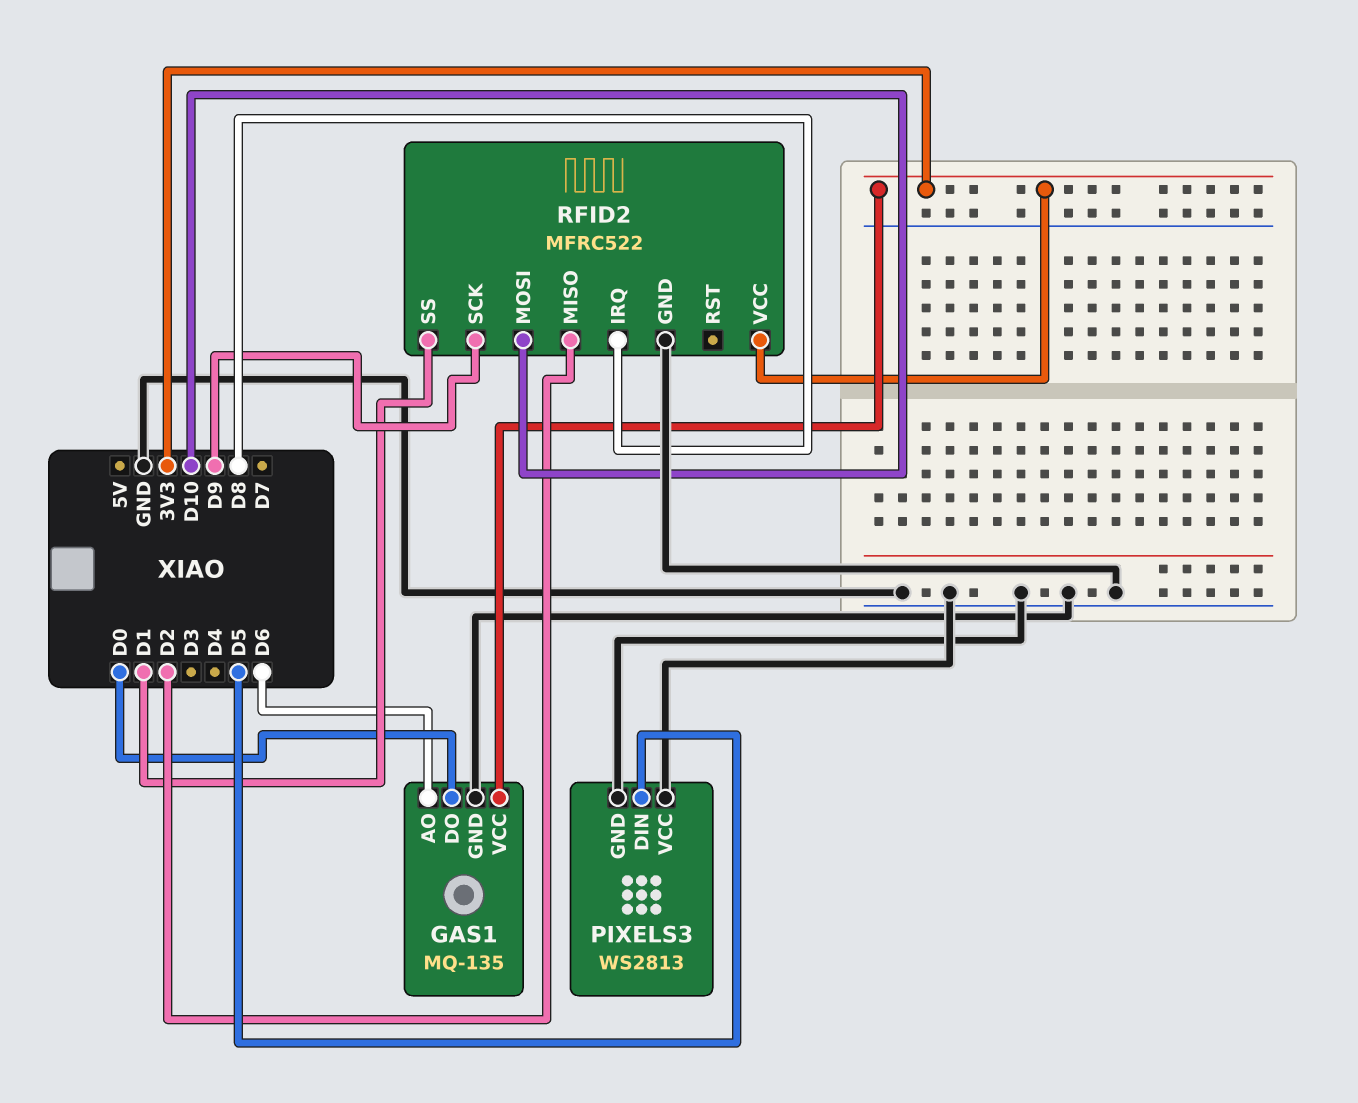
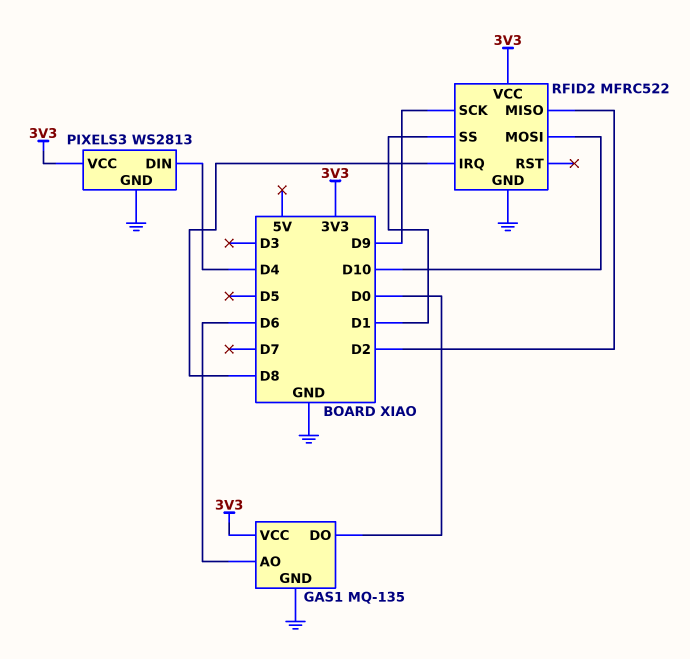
PIXELS3 pin DIN: D5 -> D4
PIXELS3 pin VCC: GND -> 3V3

